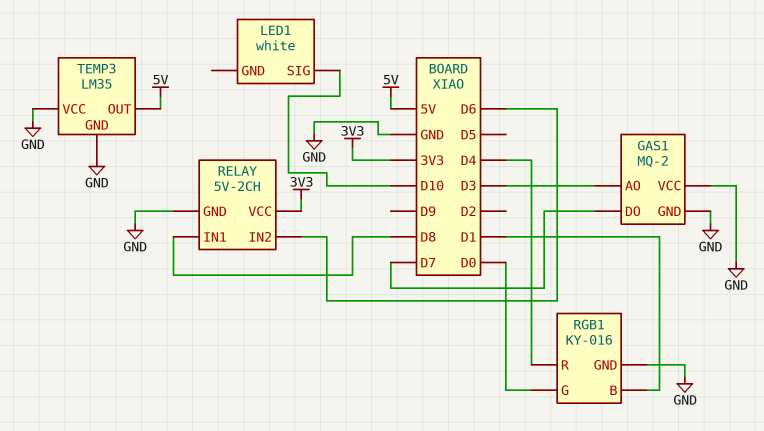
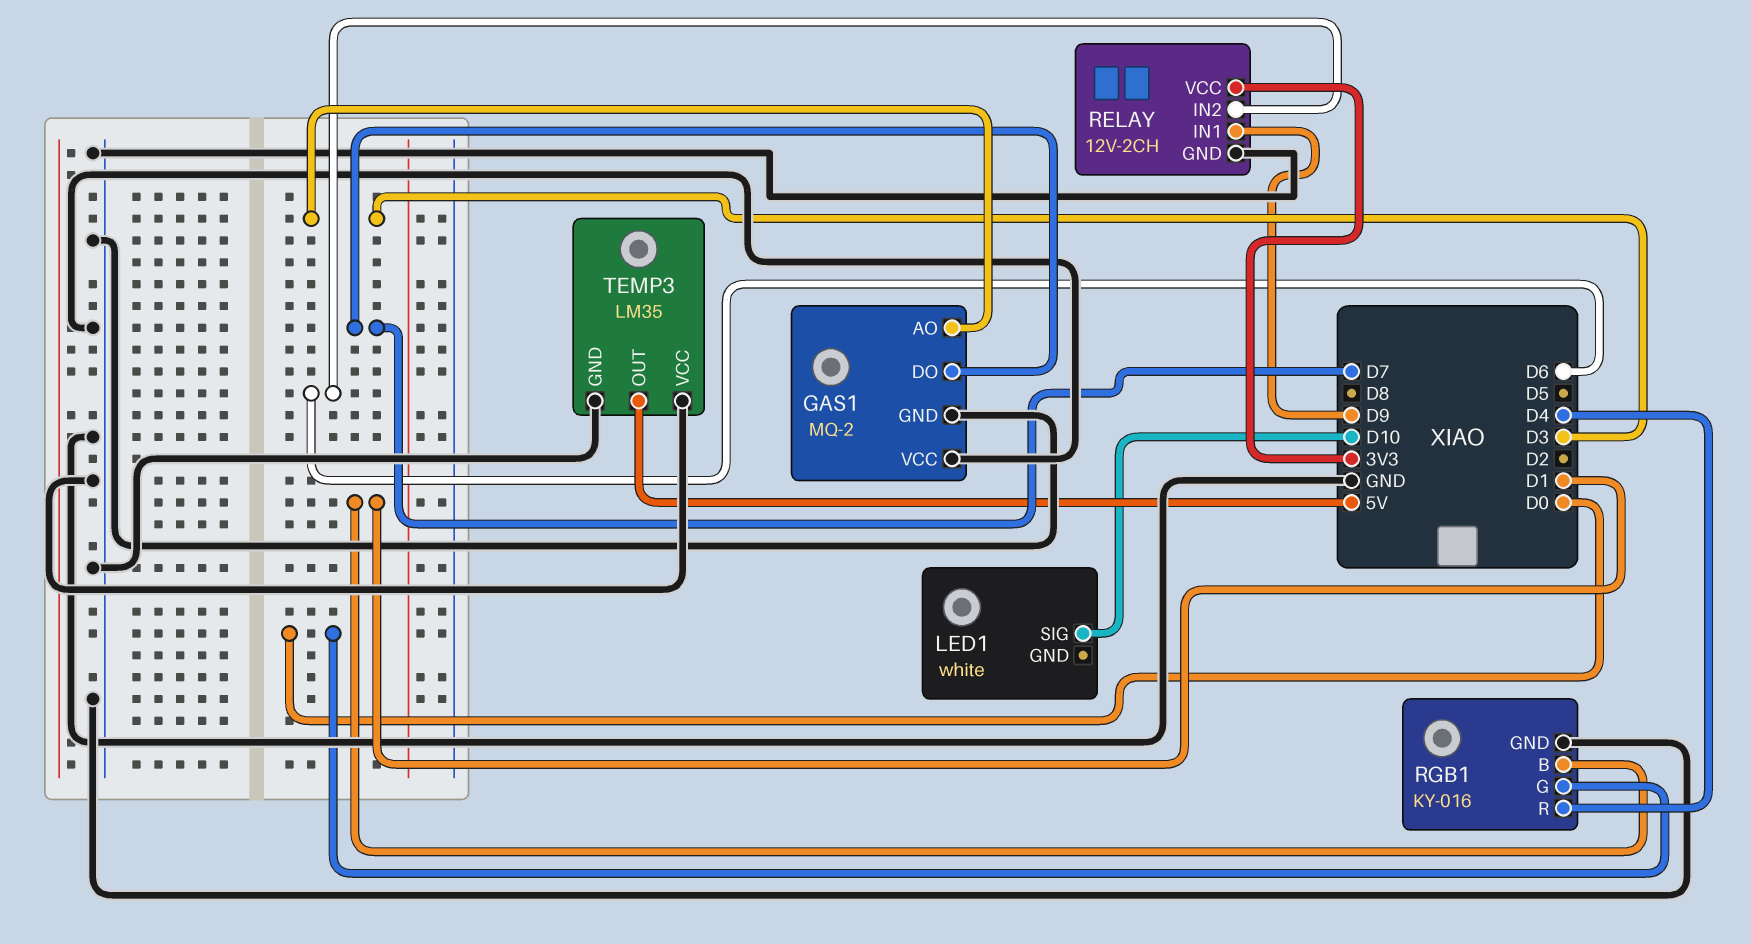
RELAY: 5V-2CH -> 12V-2CH
RELAY pin IN1: D8 -> D9

